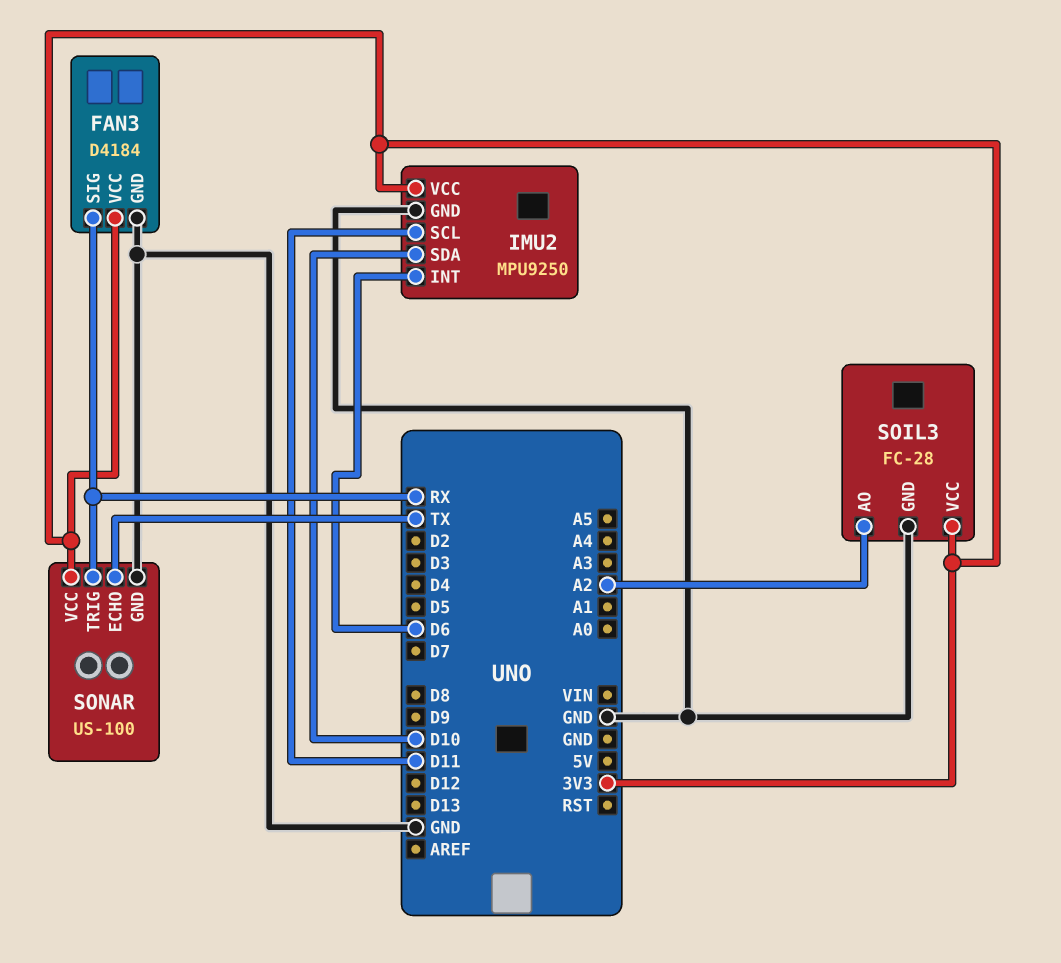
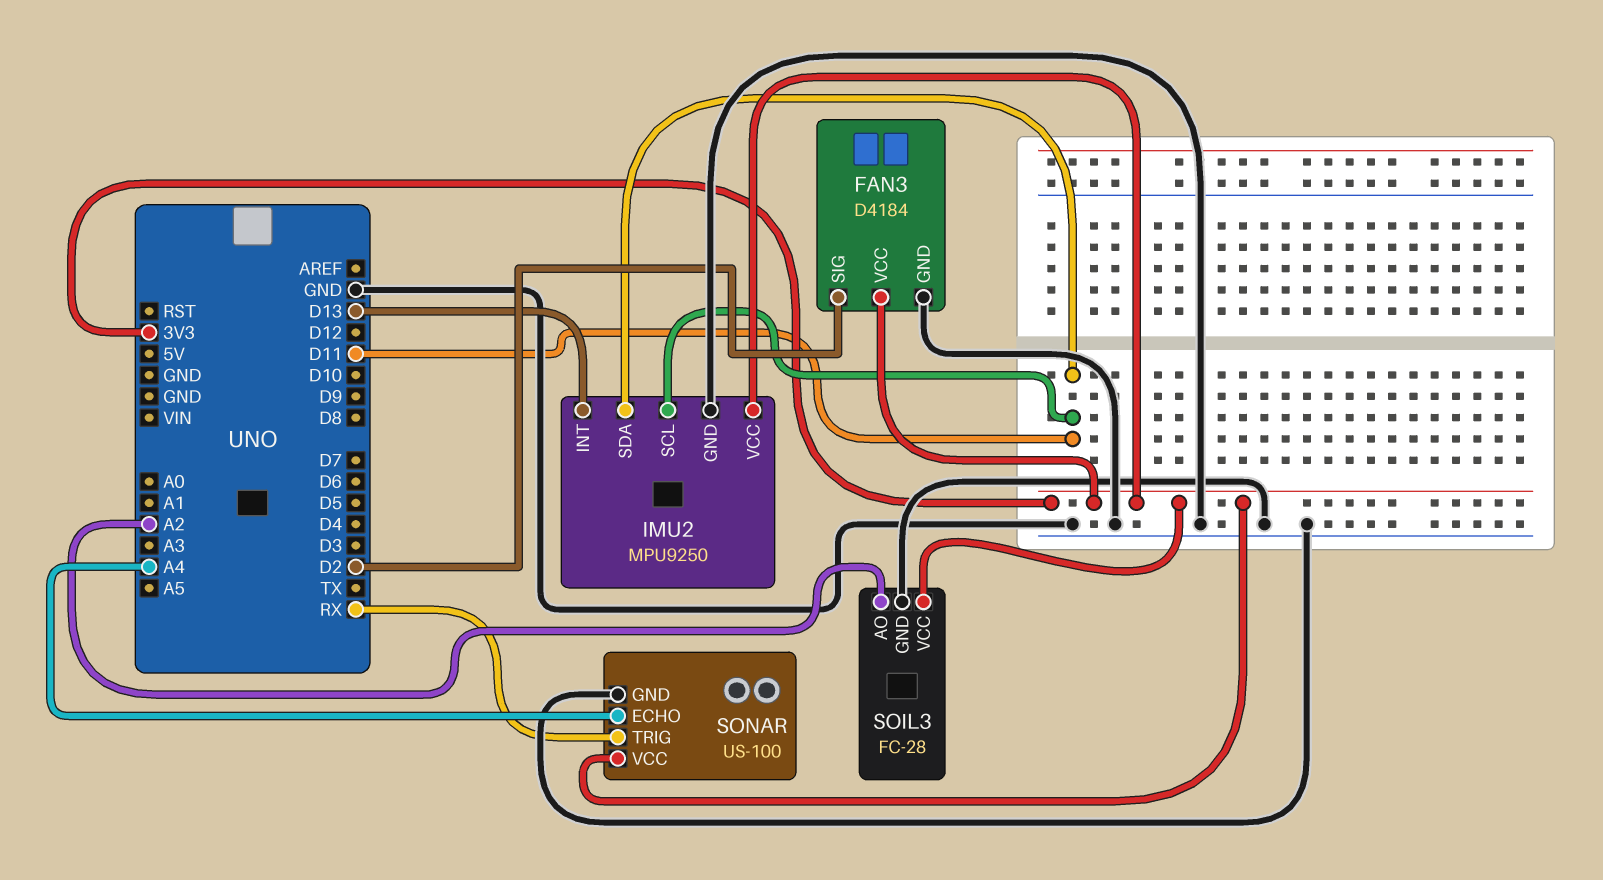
FAN3 pin SIG: RX -> D2
IMU2 pin INT: D6 -> D13
IMU2 pin SDA: D10 -> D11
SONAR pin ECHO: TX -> A4

